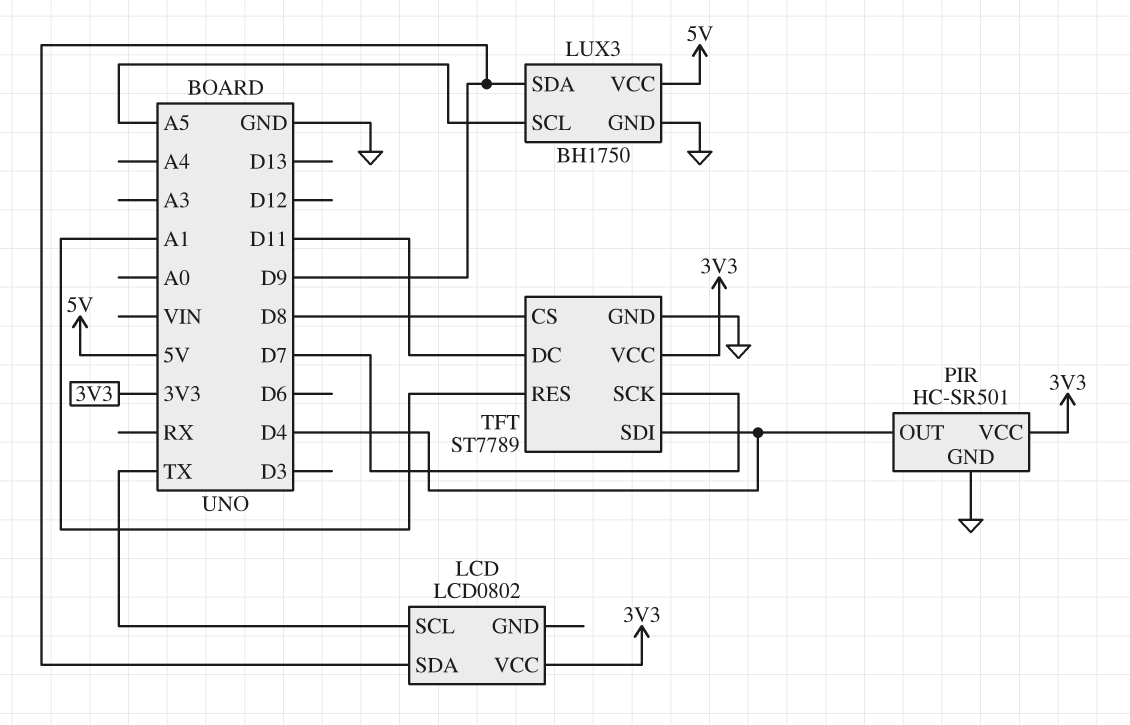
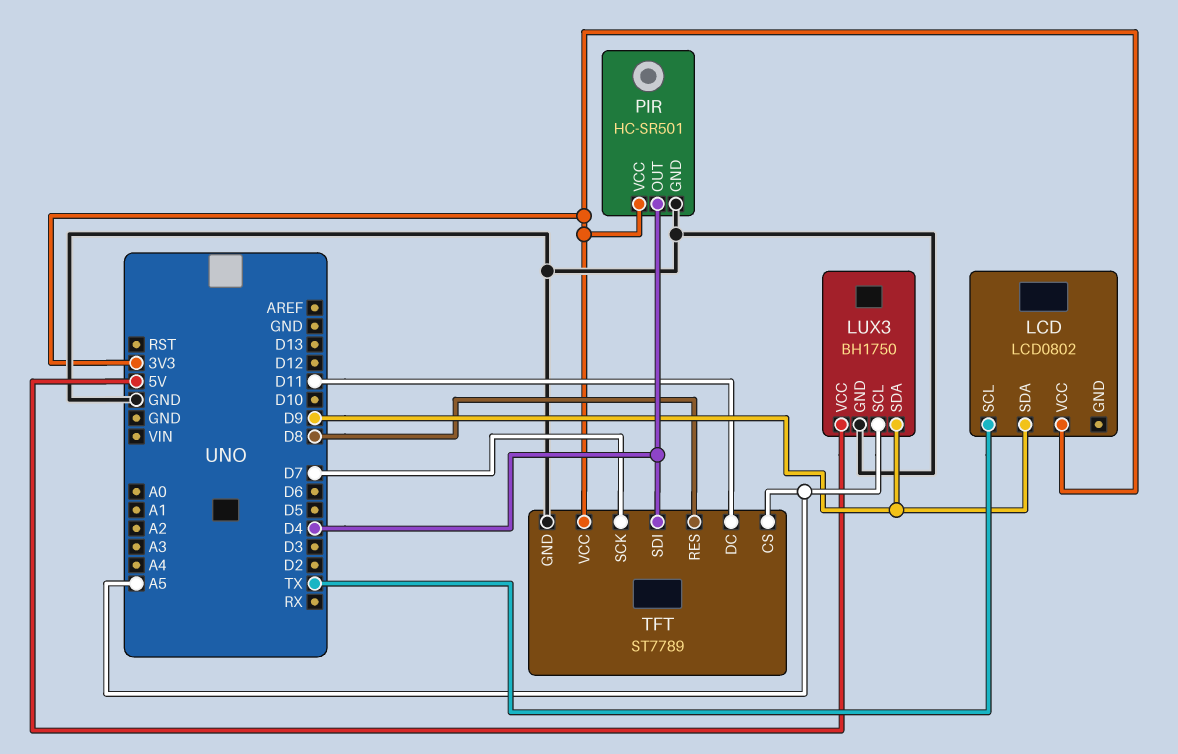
TFT pin CS: D8 -> A5
TFT pin RES: A1 -> D8

